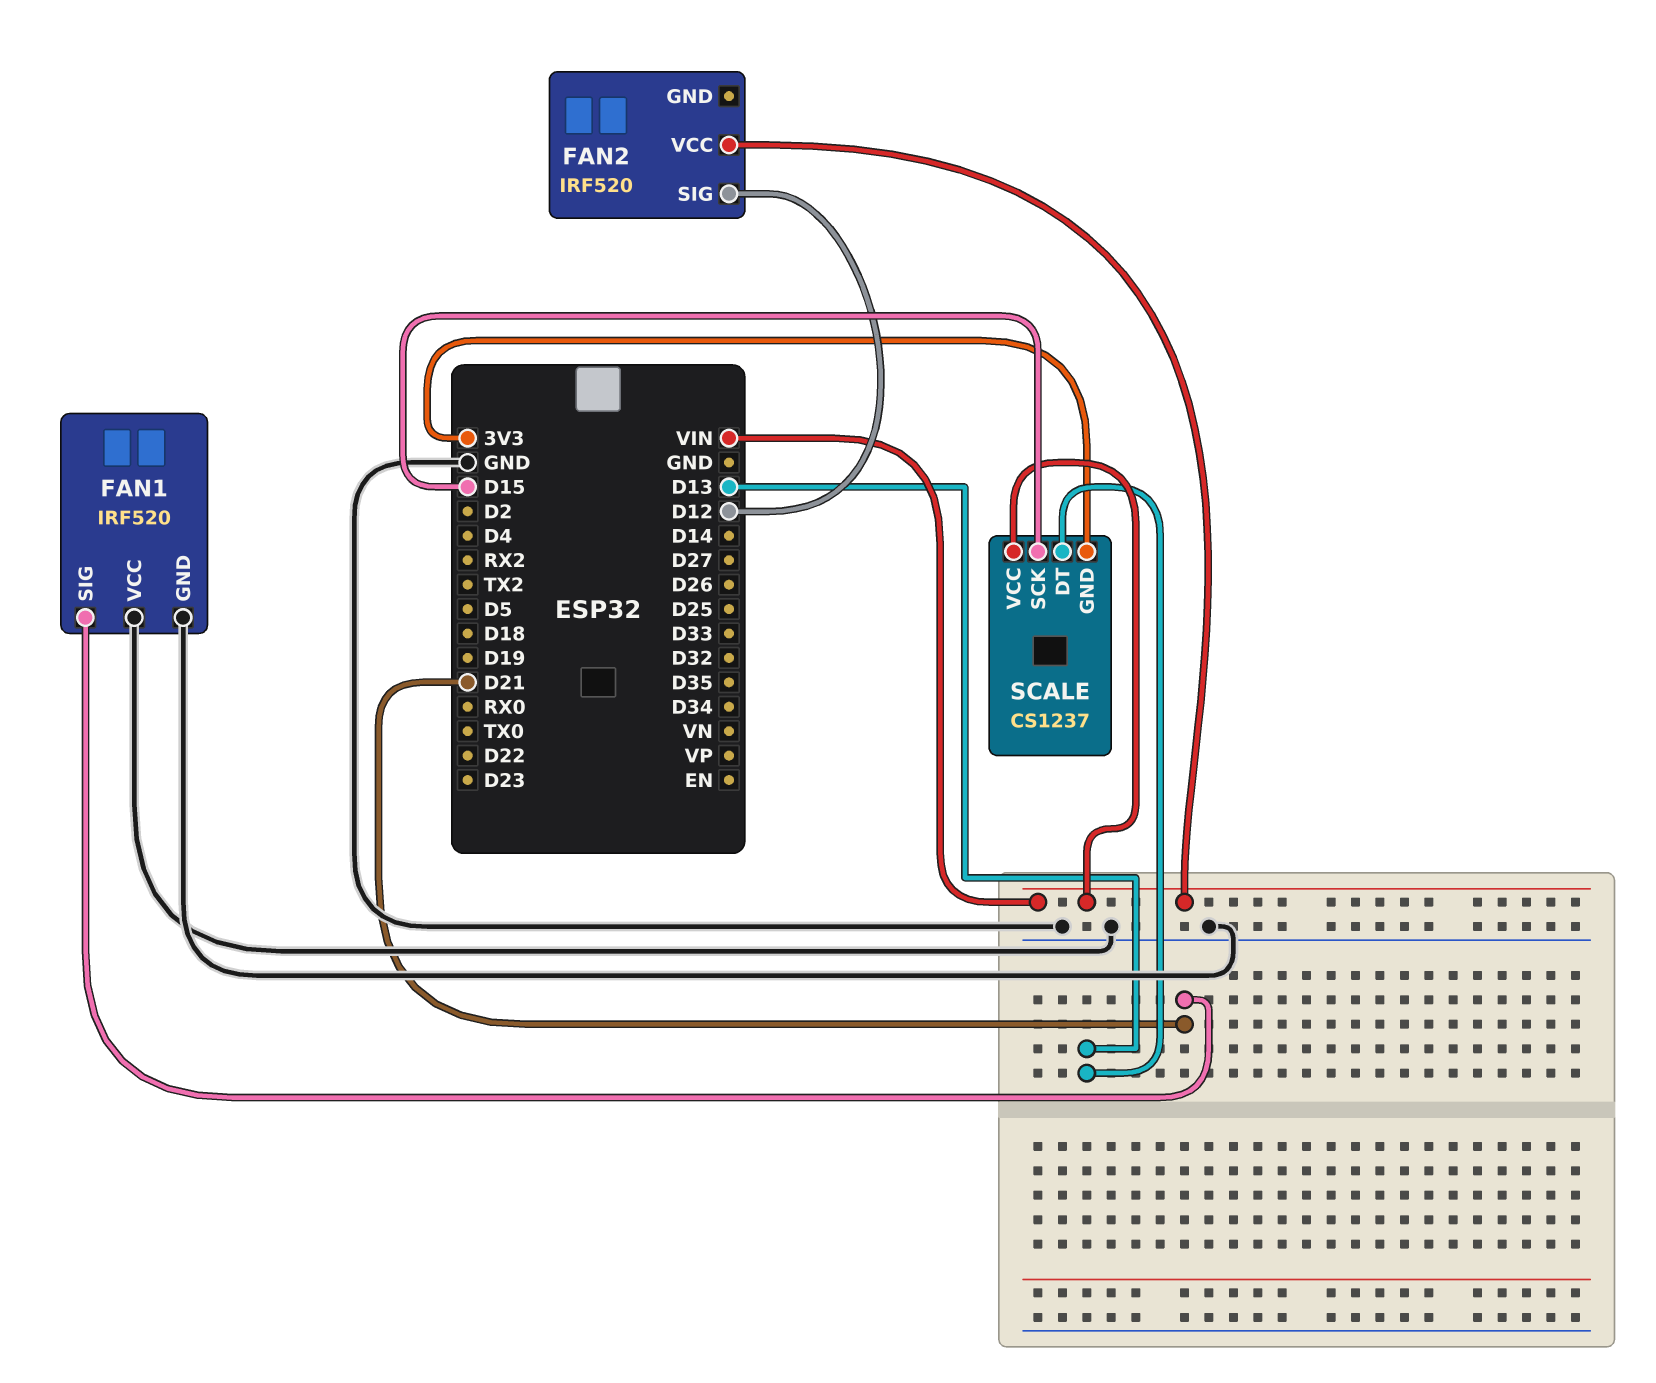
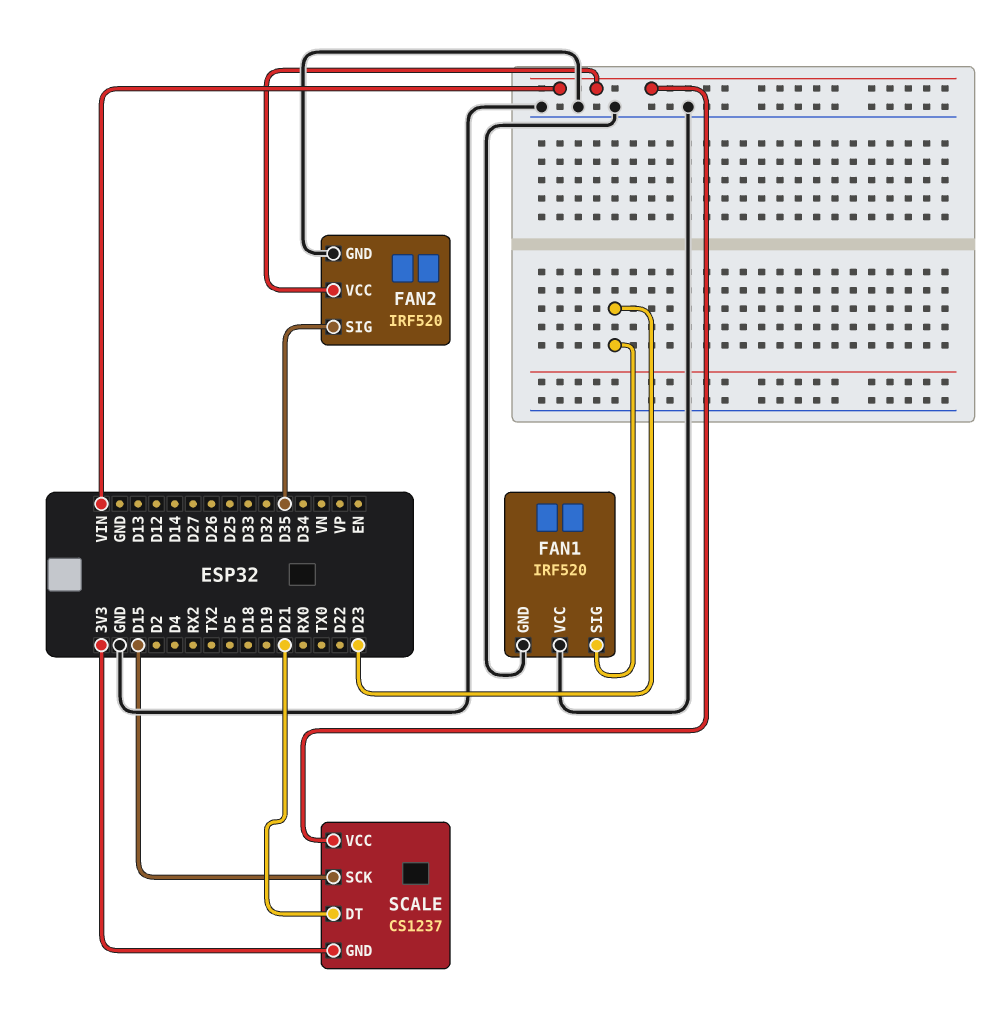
FAN1 pin SIG: D21 -> D23
FAN2 pin GND: none -> GND
FAN2 pin SIG: D12 -> D35
SCALE pin DT: D13 -> D21

